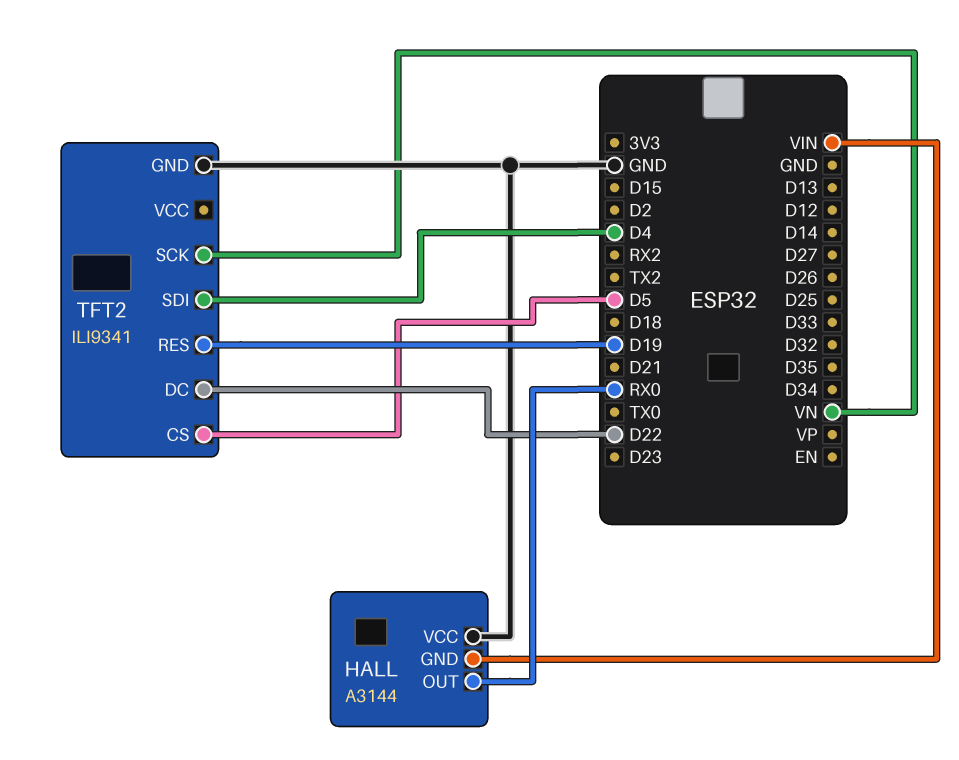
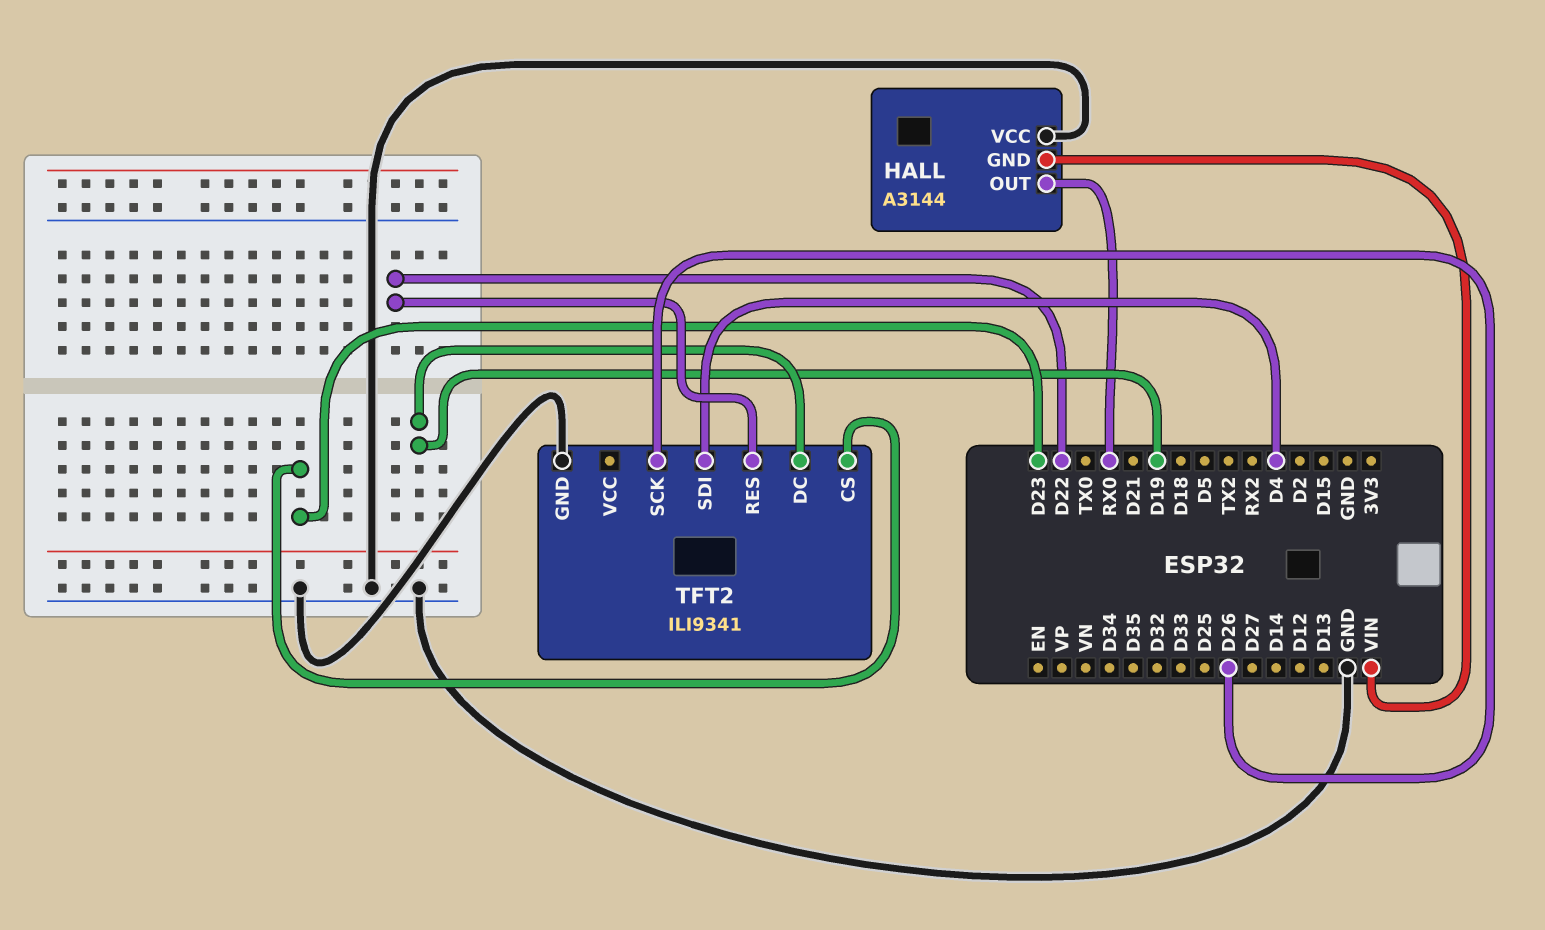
TFT2 pin CS: D5 -> D23
TFT2 pin DC: D22 -> D19
TFT2 pin RES: D19 -> D22
TFT2 pin SCK: VN -> D26

